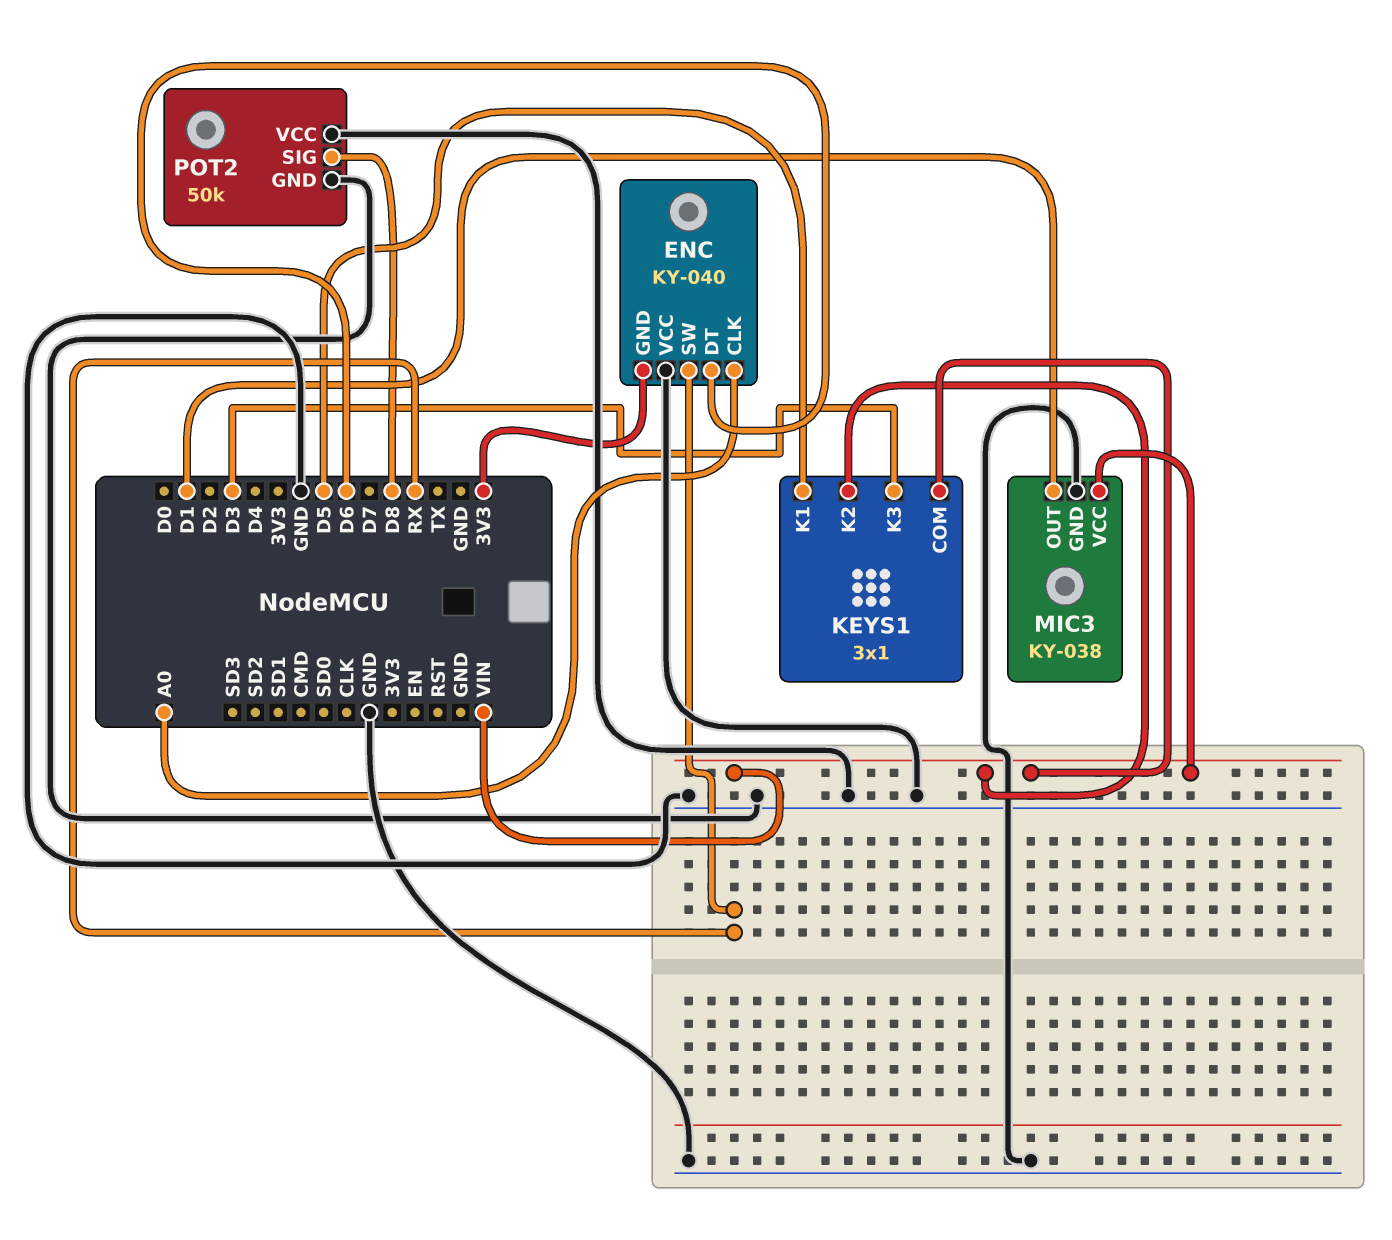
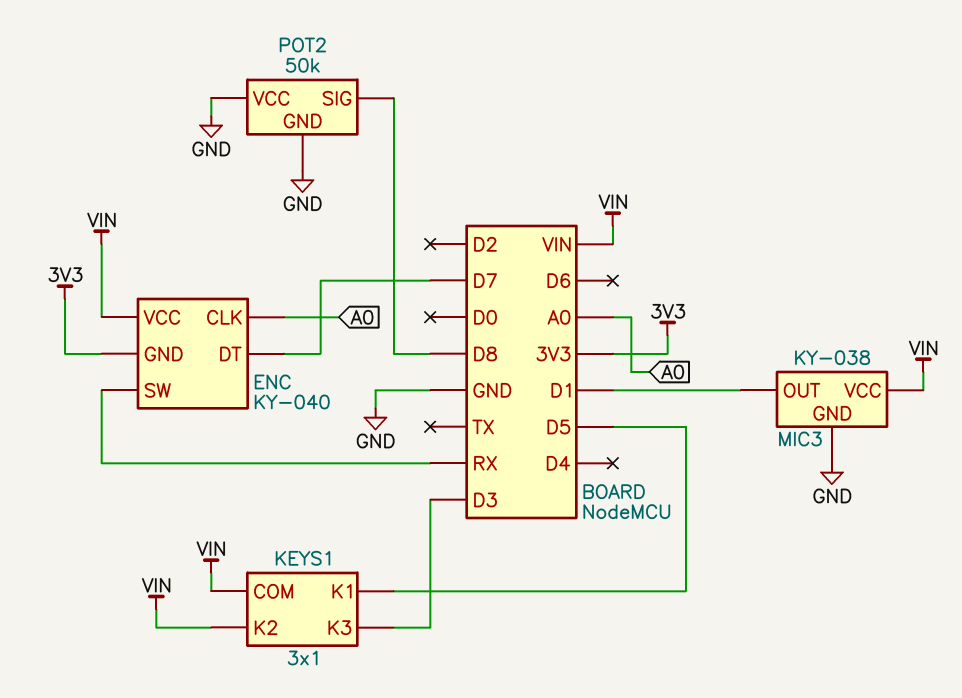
ENC pin DT: D6 -> D7
ENC pin VCC: GND -> VIN

